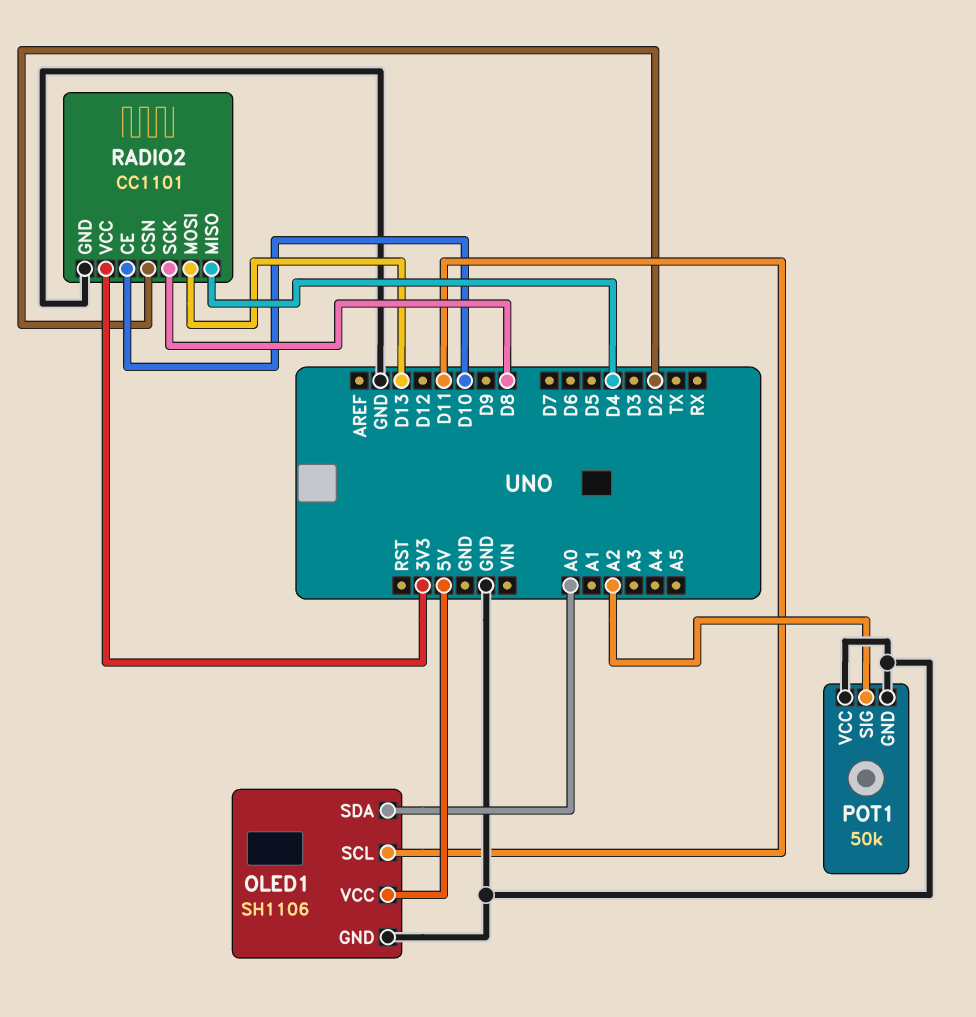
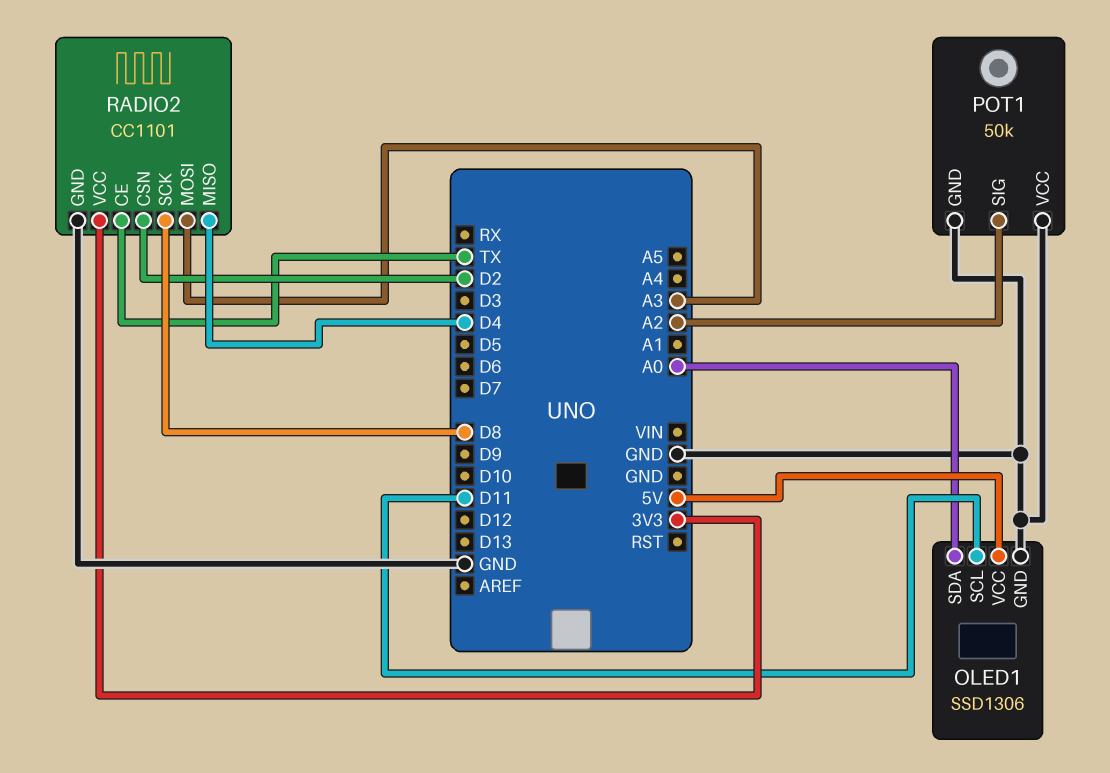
OLED1: SH1106 -> SSD1306
RADIO2 pin CE: D10 -> TX
RADIO2 pin MOSI: D13 -> A3

